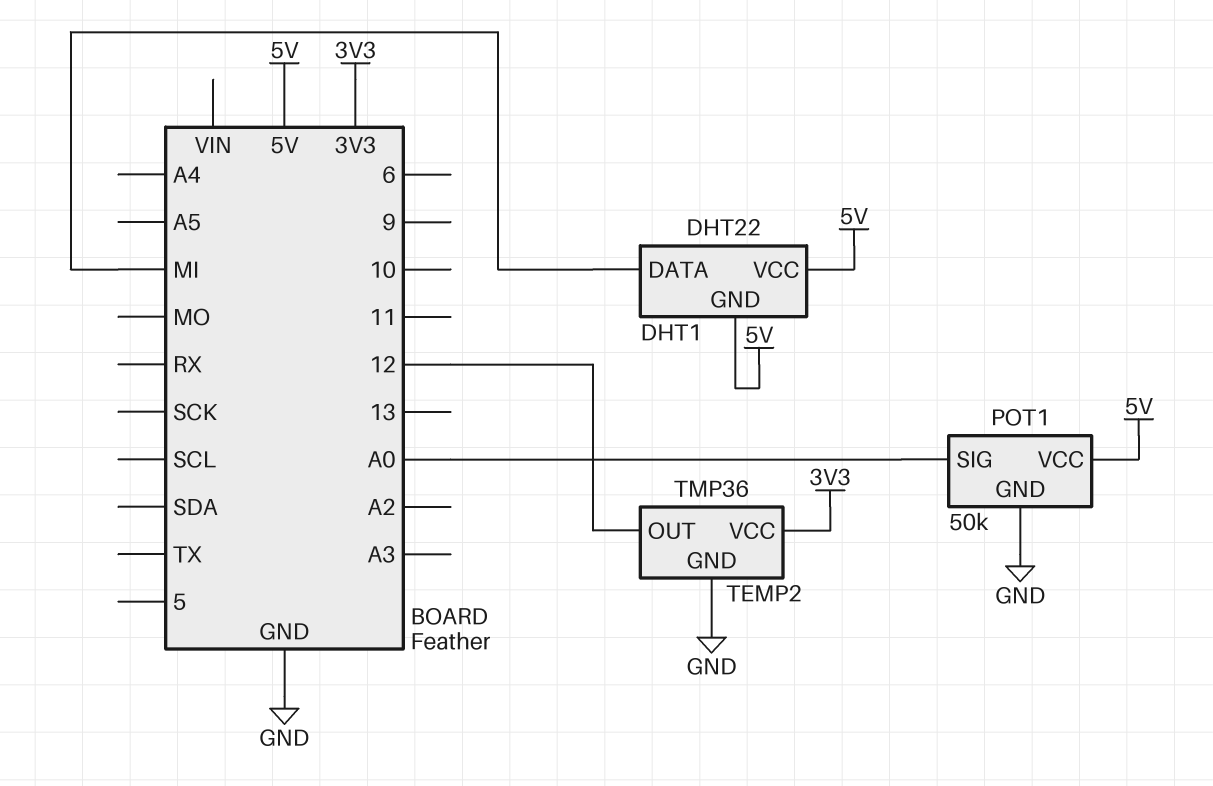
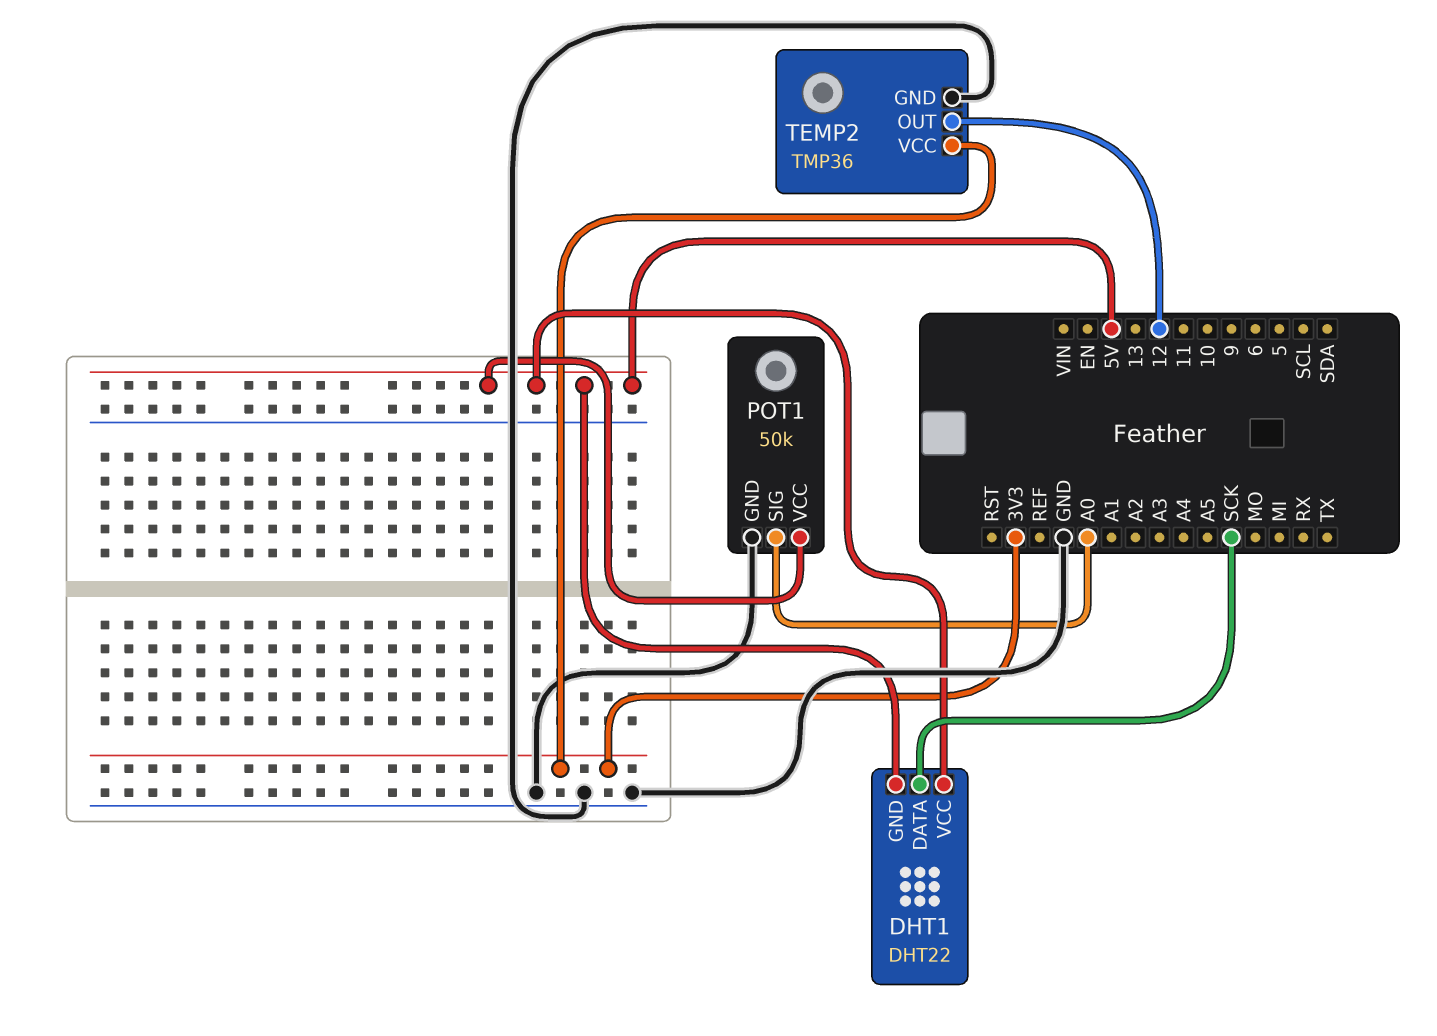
DHT1 pin DATA: MI -> SCK

